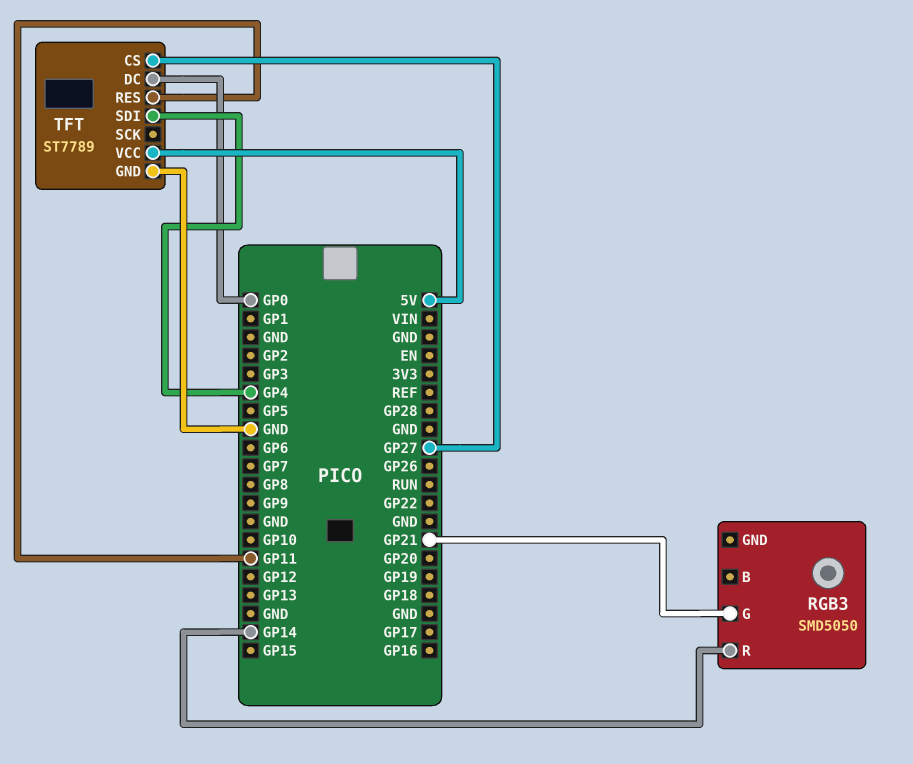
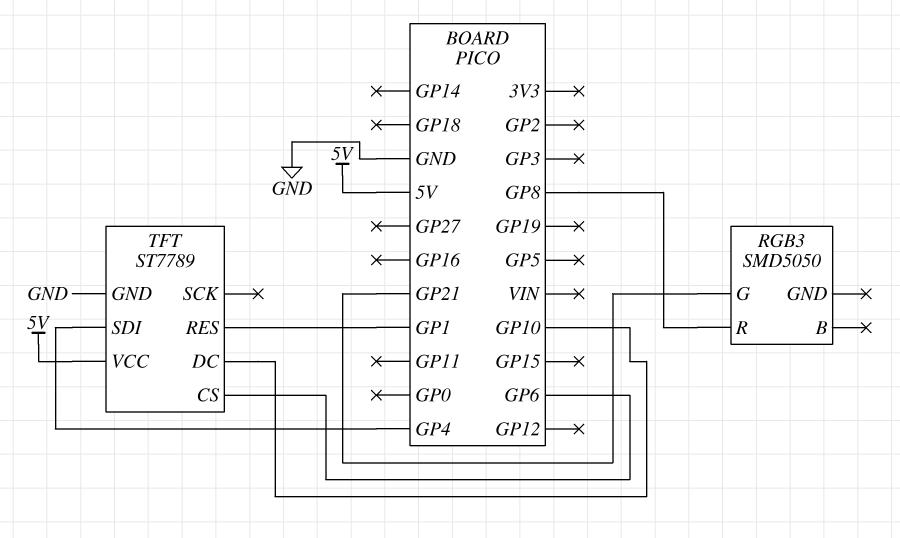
RGB3 pin R: GP14 -> GP8
TFT pin CS: GP27 -> GP6
TFT pin DC: GP0 -> GP10
TFT pin RES: GP11 -> GP1

